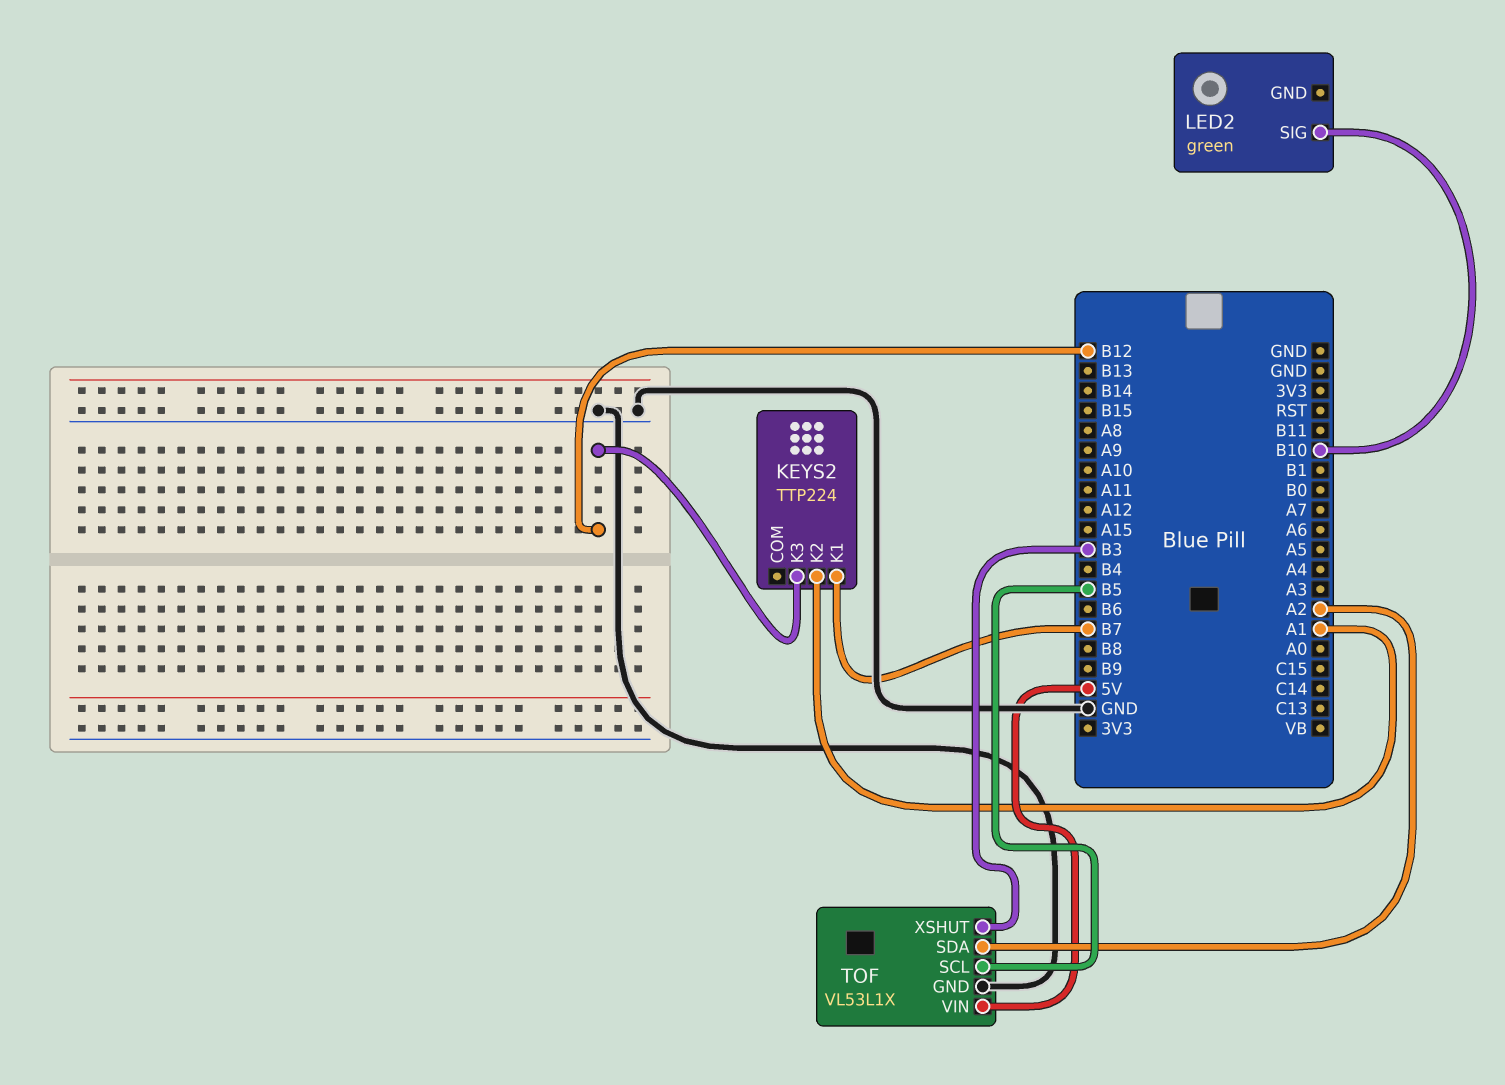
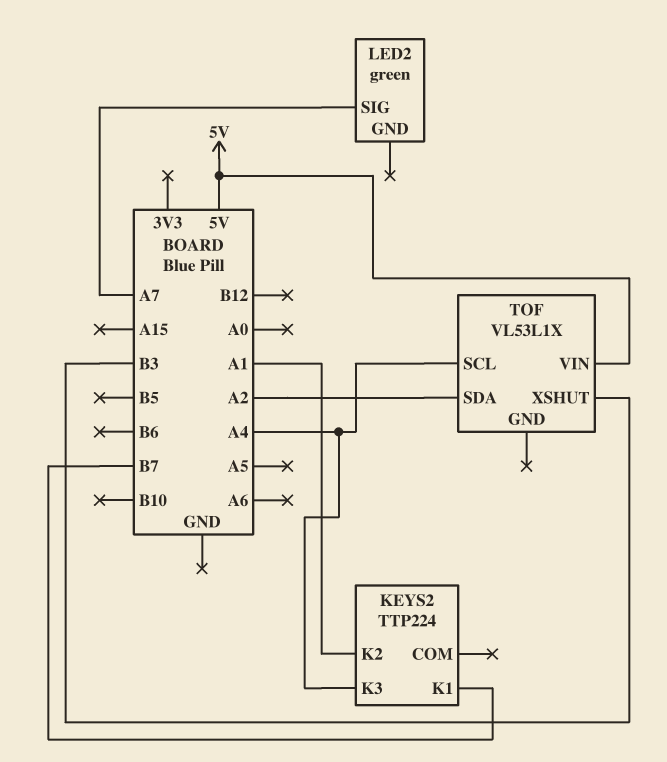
KEYS2 pin K3: B12 -> A4
LED2 pin SIG: B10 -> A7
TOF pin GND: GND -> none
TOF pin SCL: B5 -> A4

